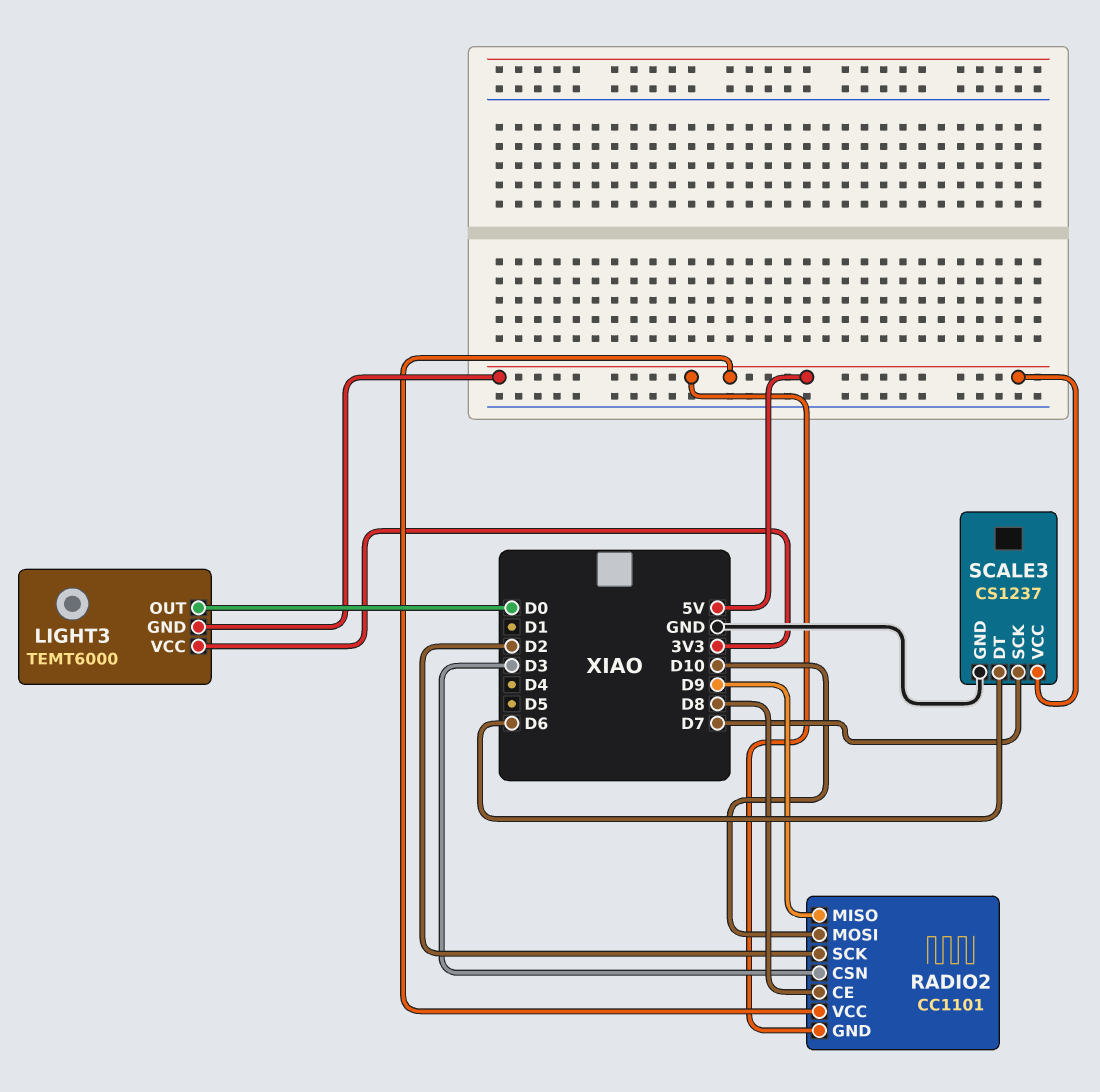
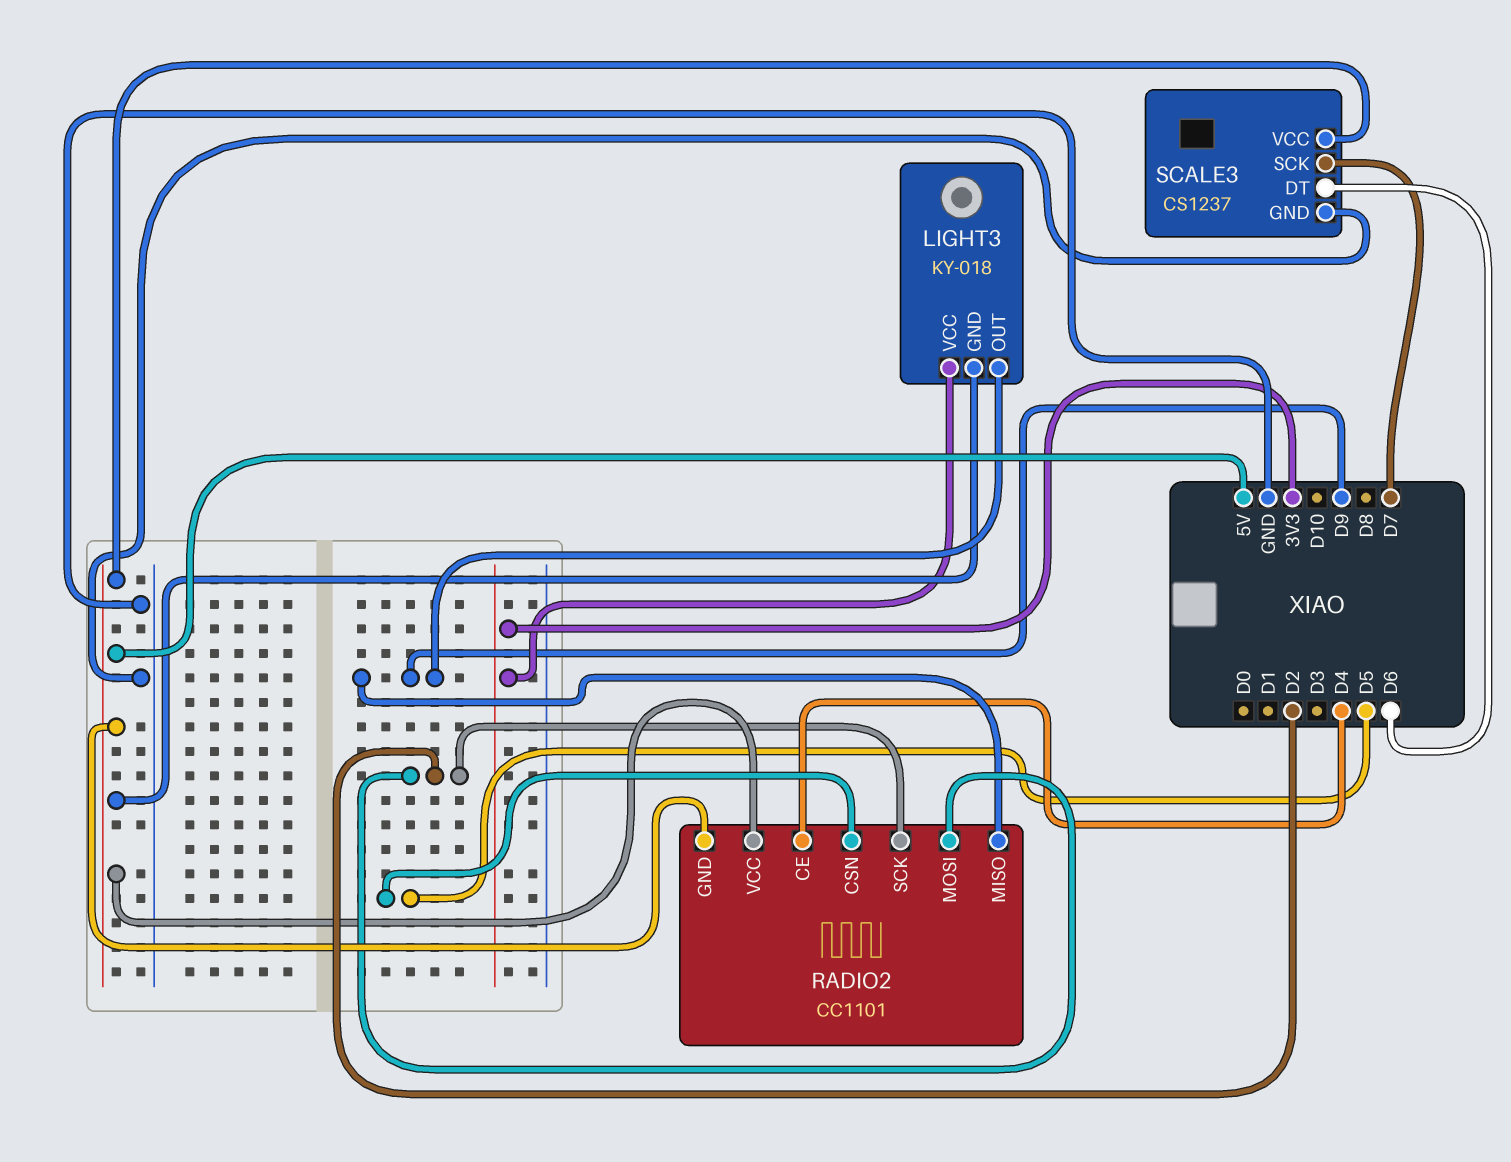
LIGHT3: TEMT6000 -> KY-018
LIGHT3 pin OUT: D0 -> D9
RADIO2 pin CE: D8 -> D4
RADIO2 pin CSN: D3 -> D5
RADIO2 pin MOSI: D10 -> D2

